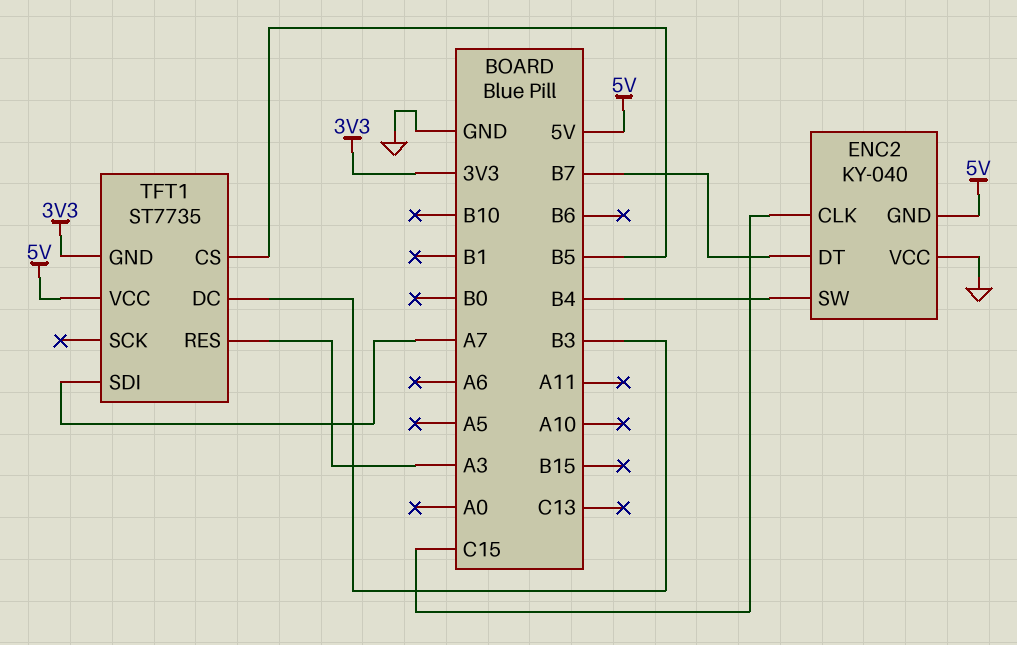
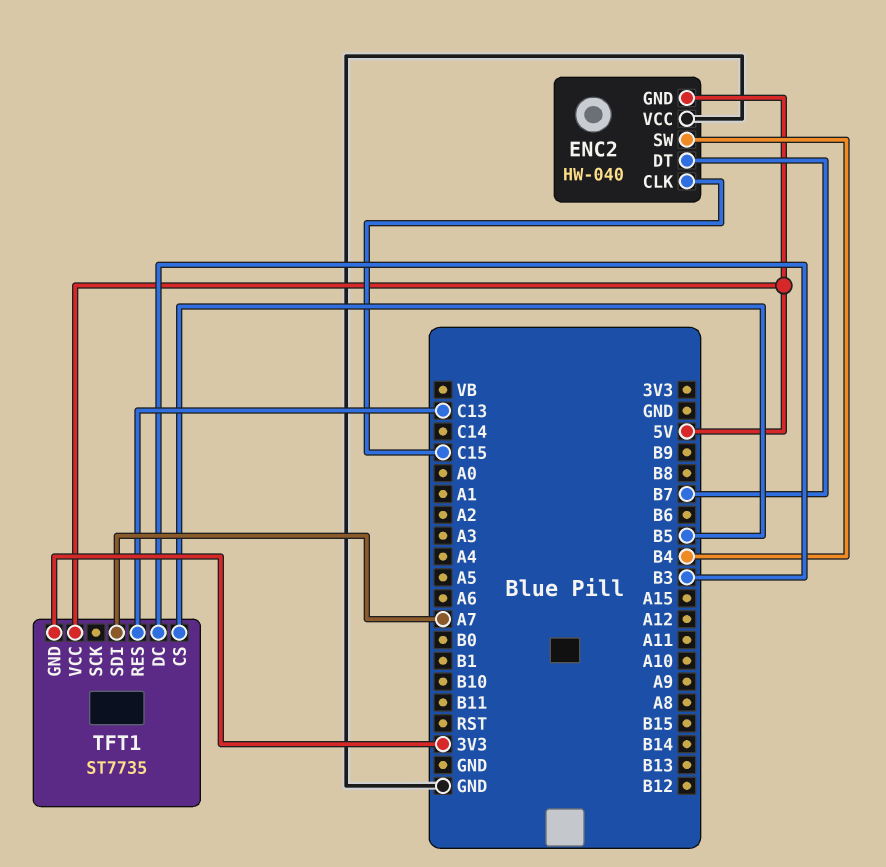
ENC2: KY-040 -> HW-040
TFT1 pin RES: A3 -> C13

